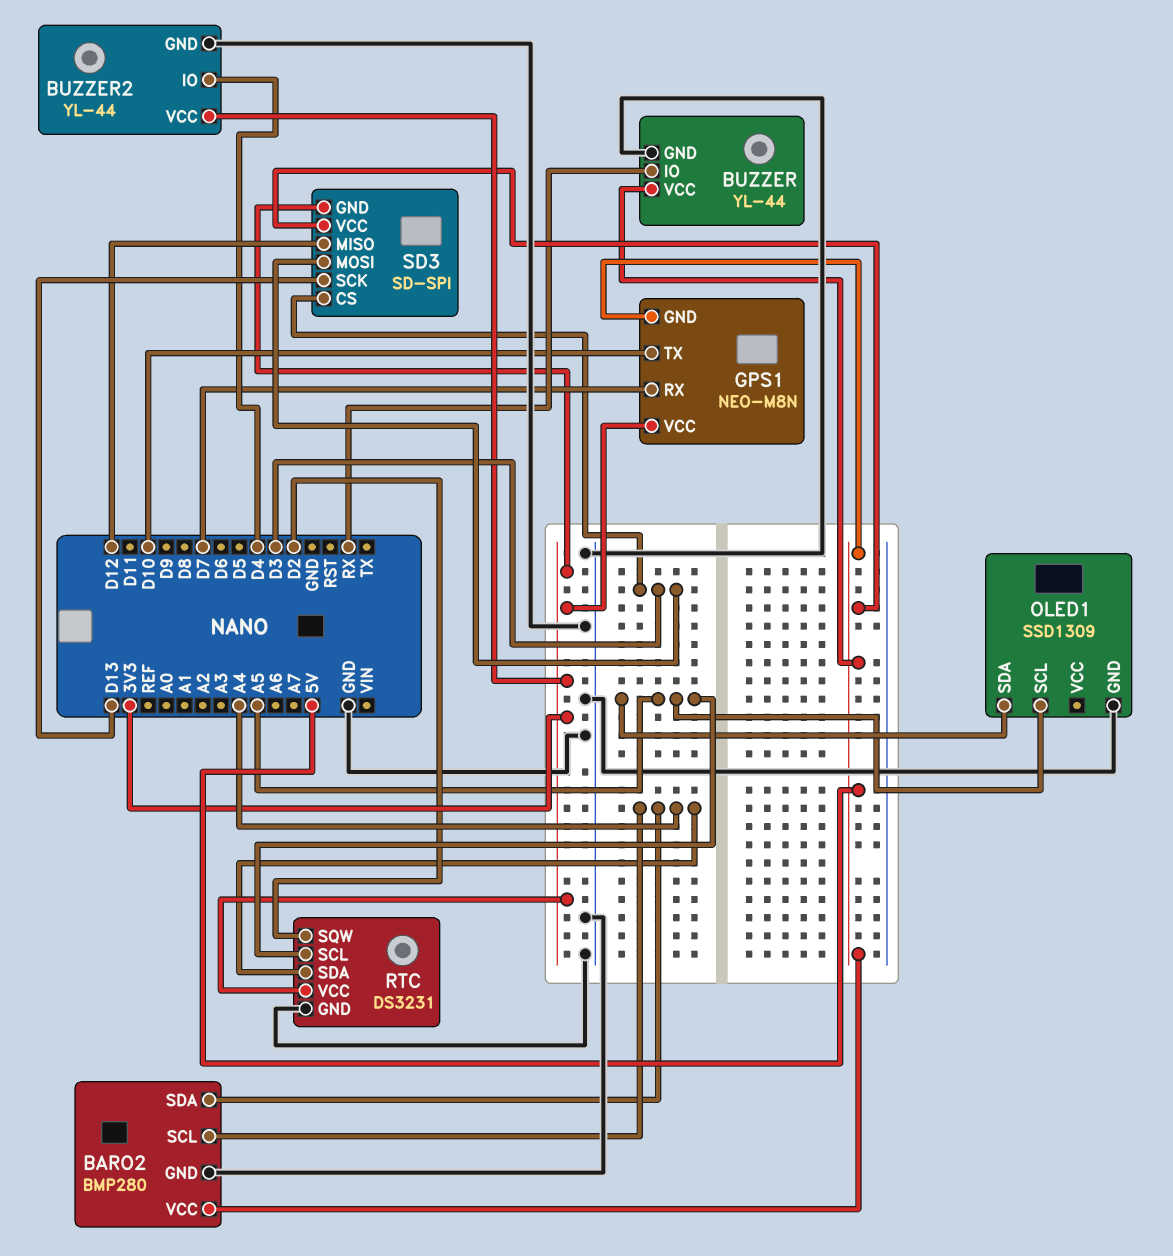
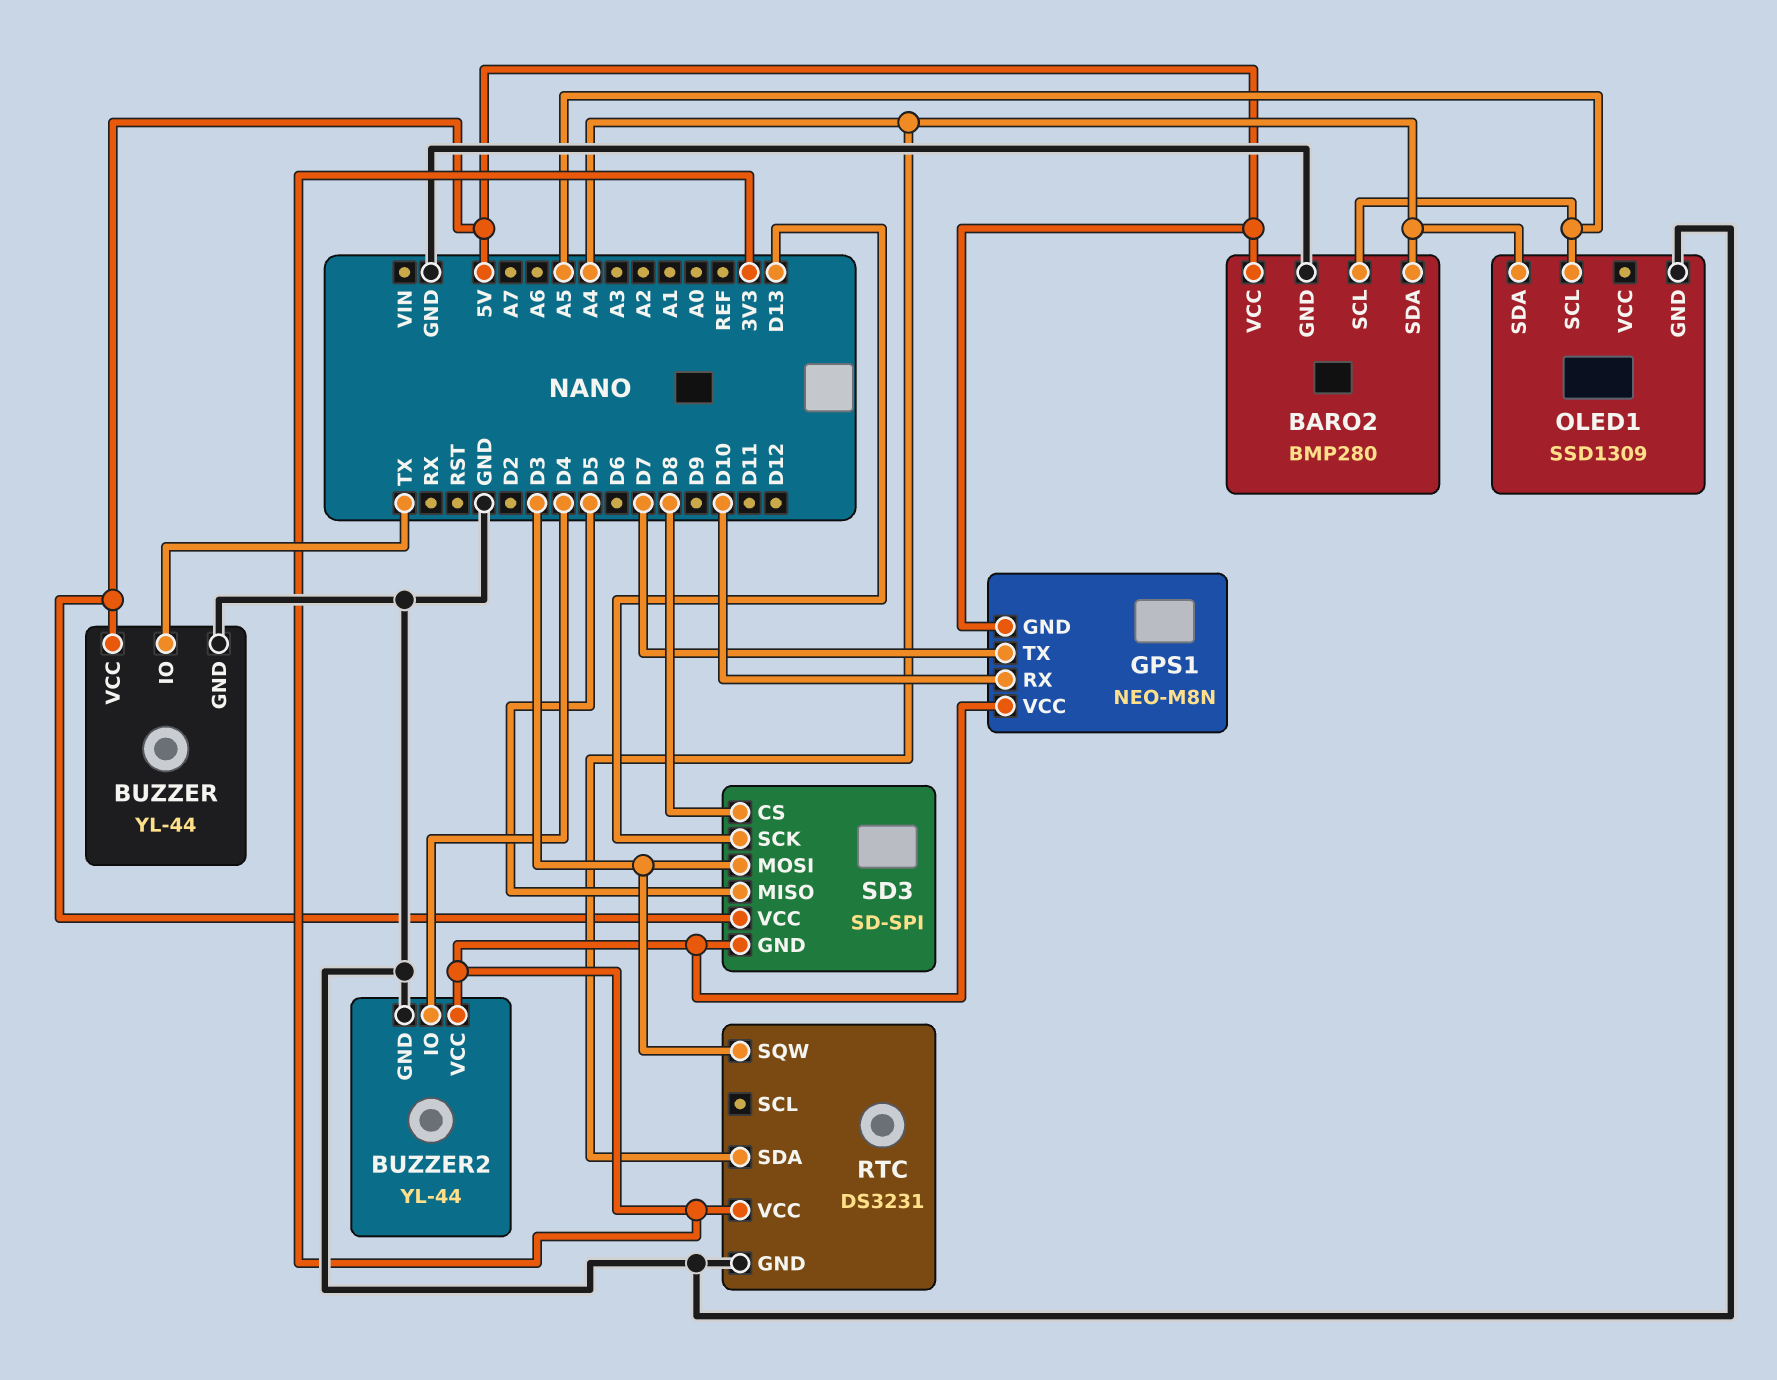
BARO2 pin SCL: A4 -> A5
BUZZER pin IO: RX -> TX
GPS1 pin RX: D7 -> D10
GPS1 pin TX: D10 -> D7
OLED1 pin SDA: A5 -> A4
RTC pin SCL: A5 -> none
RTC pin SQW: D2 -> D3
SD3 pin CS: D3 -> D8
SD3 pin MISO: D12 -> D5

